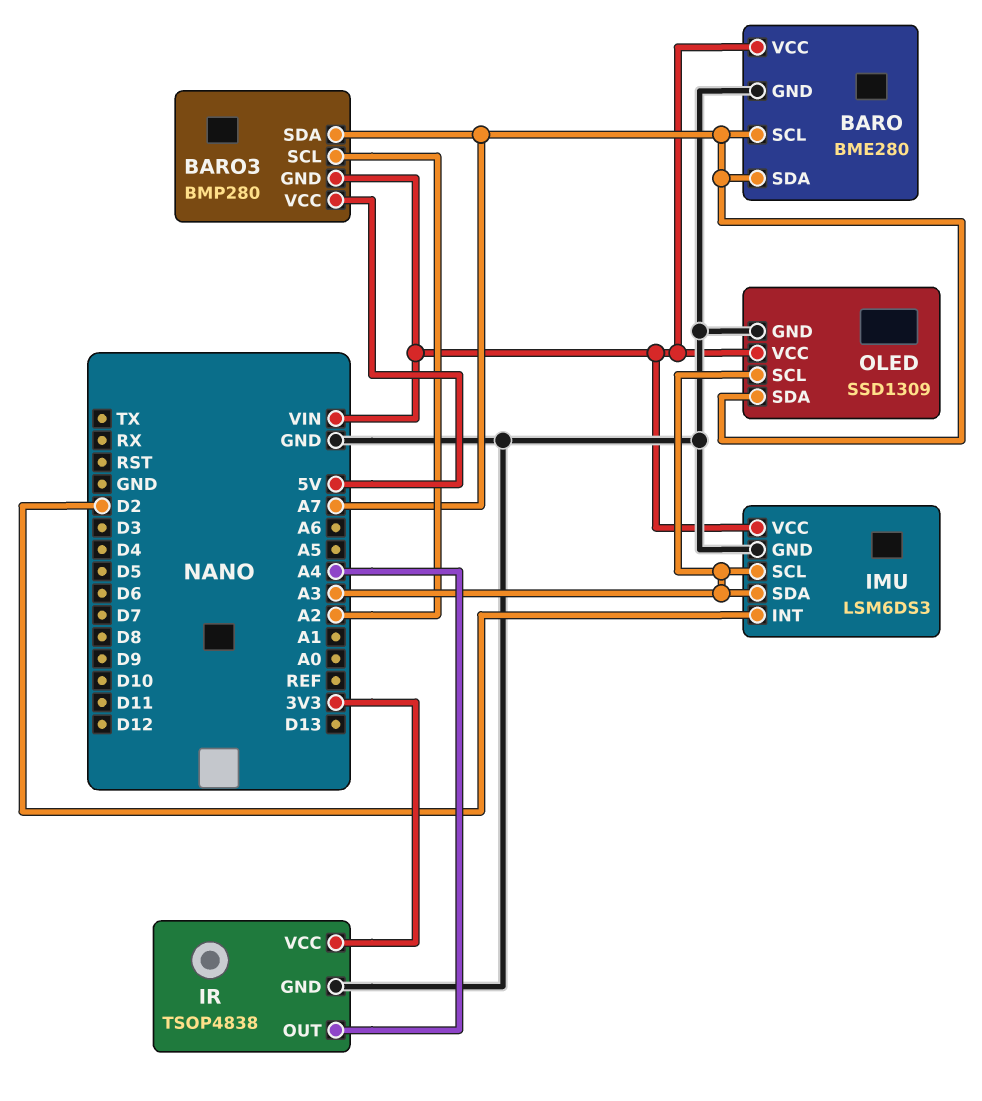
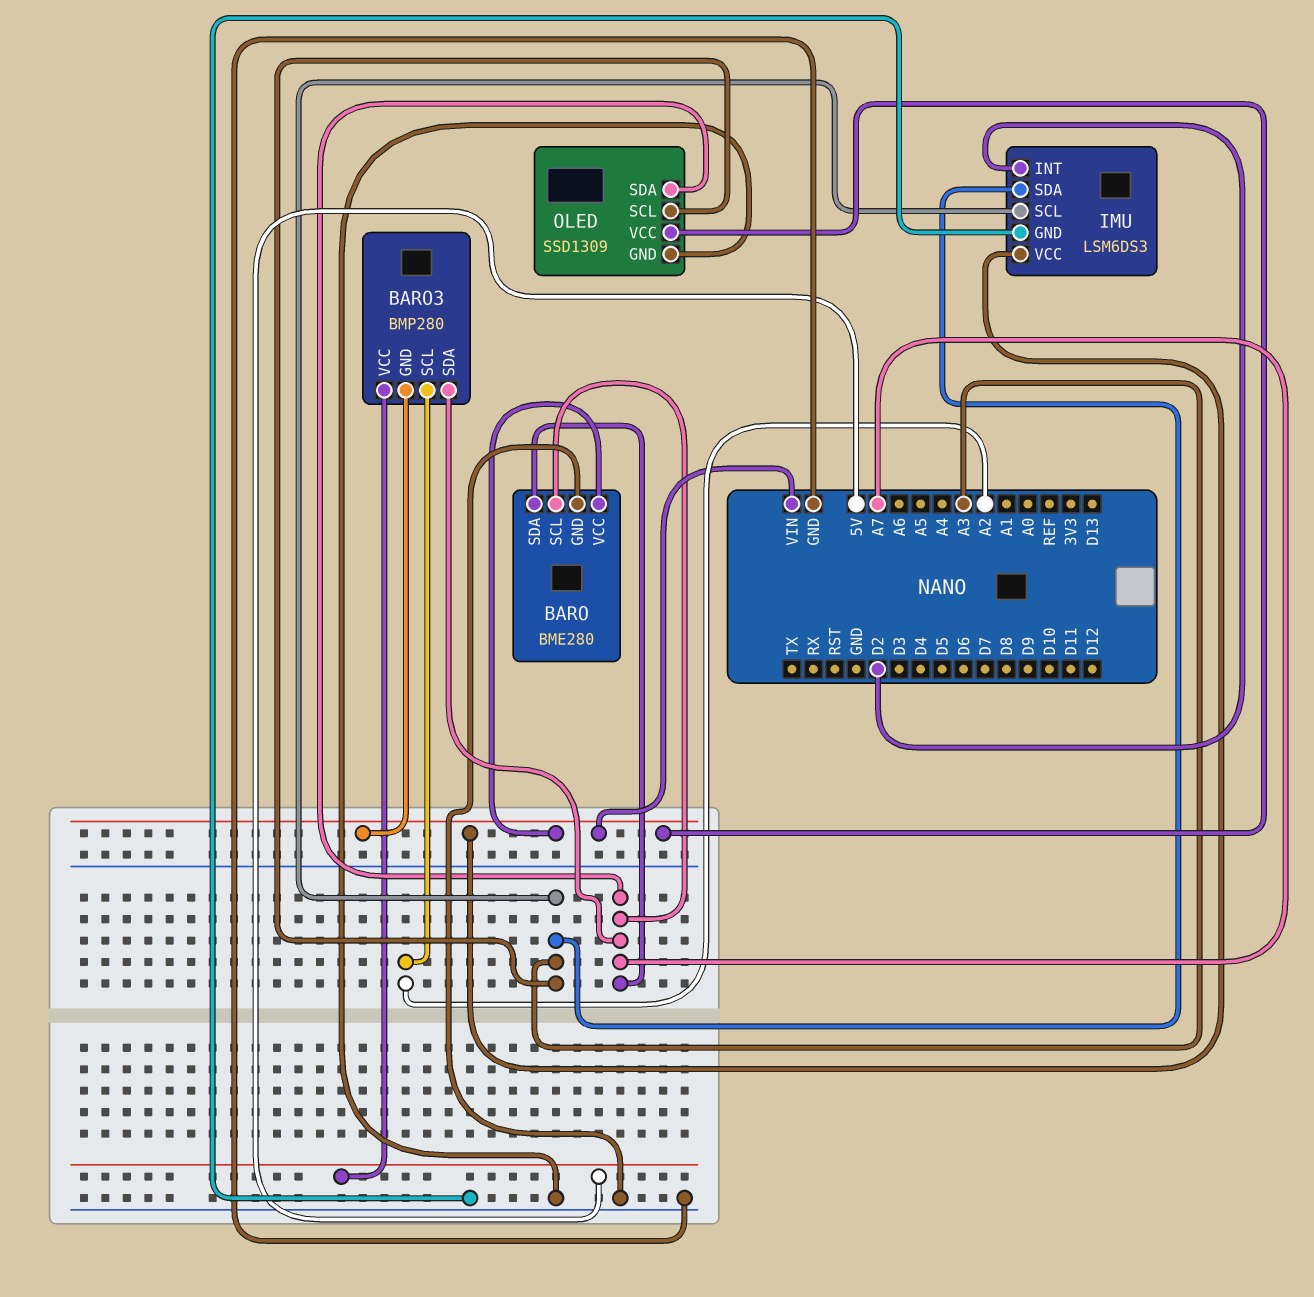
IR: TSOP4838 -> none
IR pin GND: GND -> none
IR pin OUT: A4 -> none
IR pin VCC: 3V3 -> none

